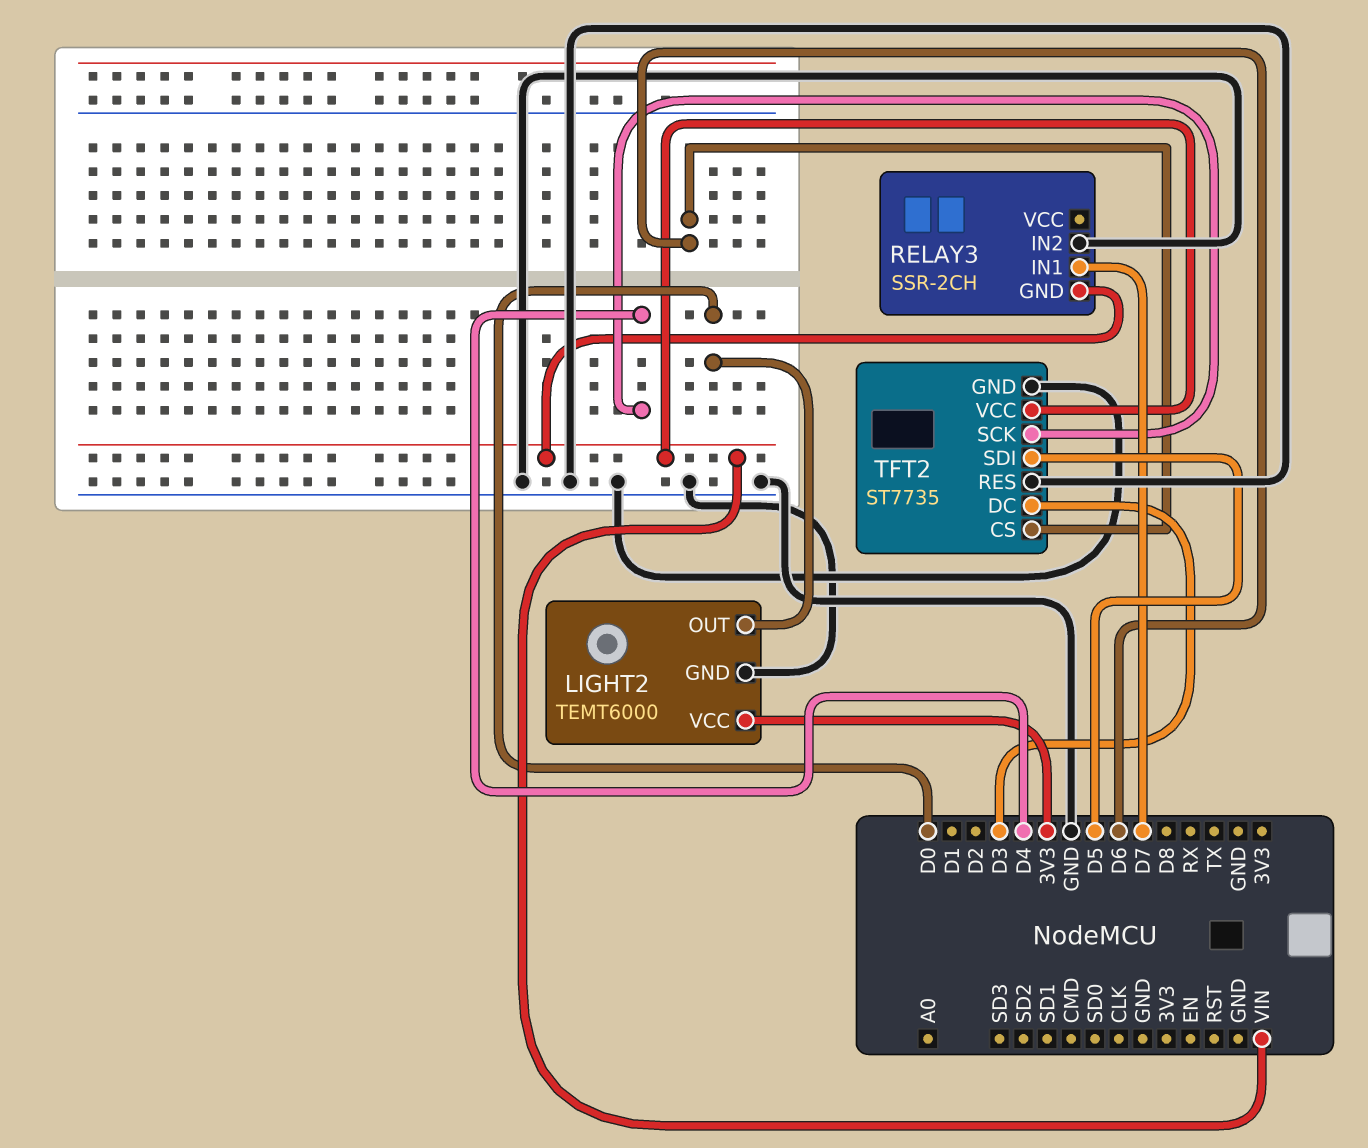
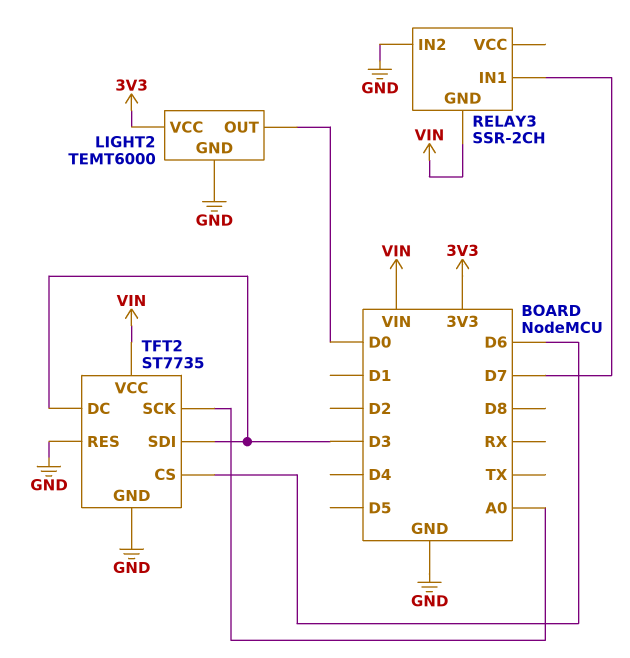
TFT2 pin SCK: D4 -> A0
TFT2 pin SDI: D5 -> D3

